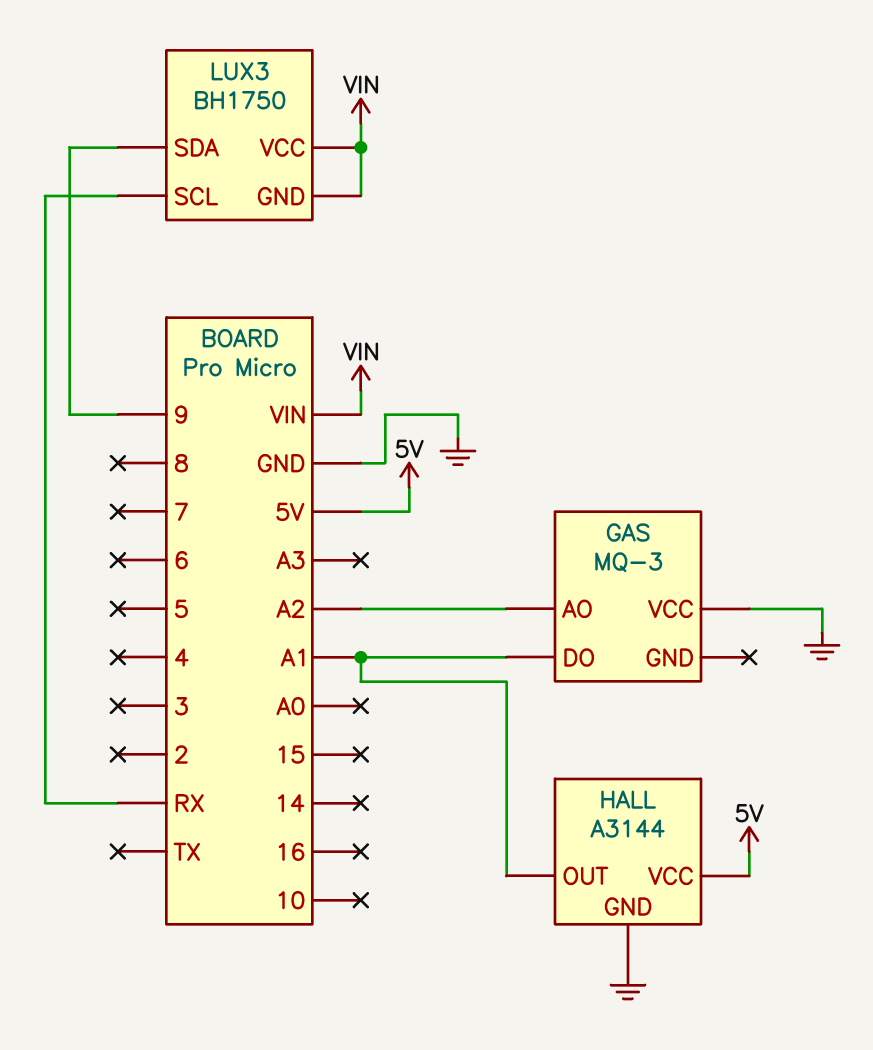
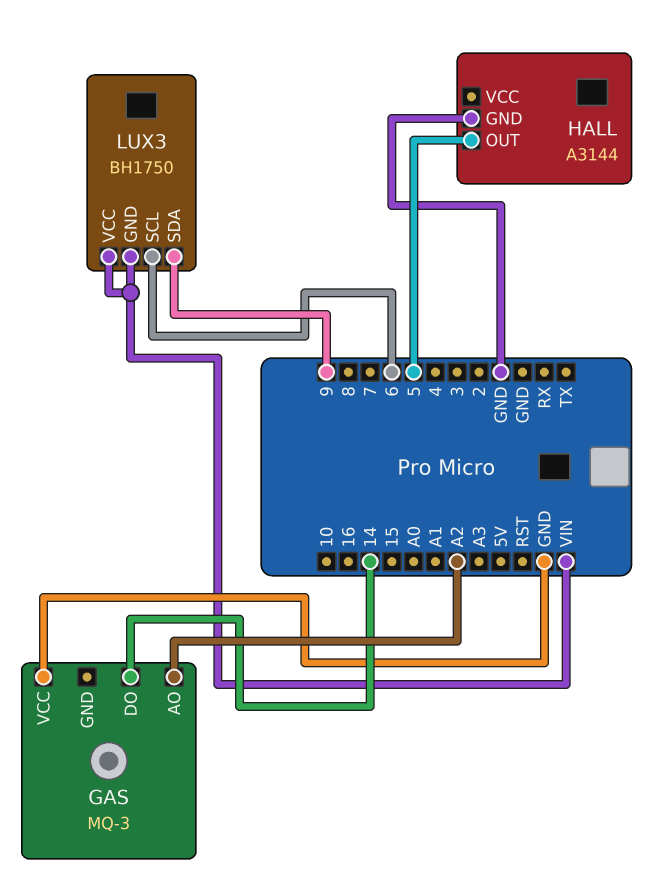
GAS pin DO: A1 -> 14
HALL pin OUT: A1 -> 5
HALL pin VCC: 5V -> none
LUX3 pin SCL: RX -> 6

